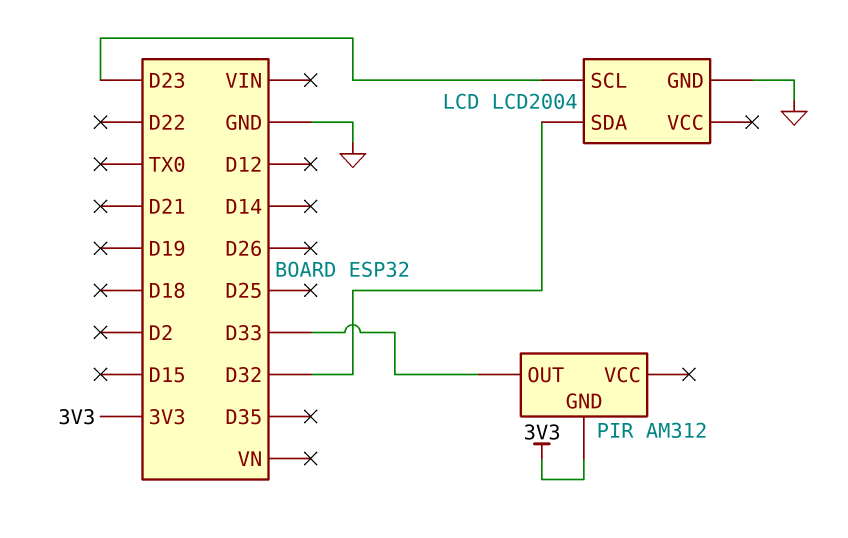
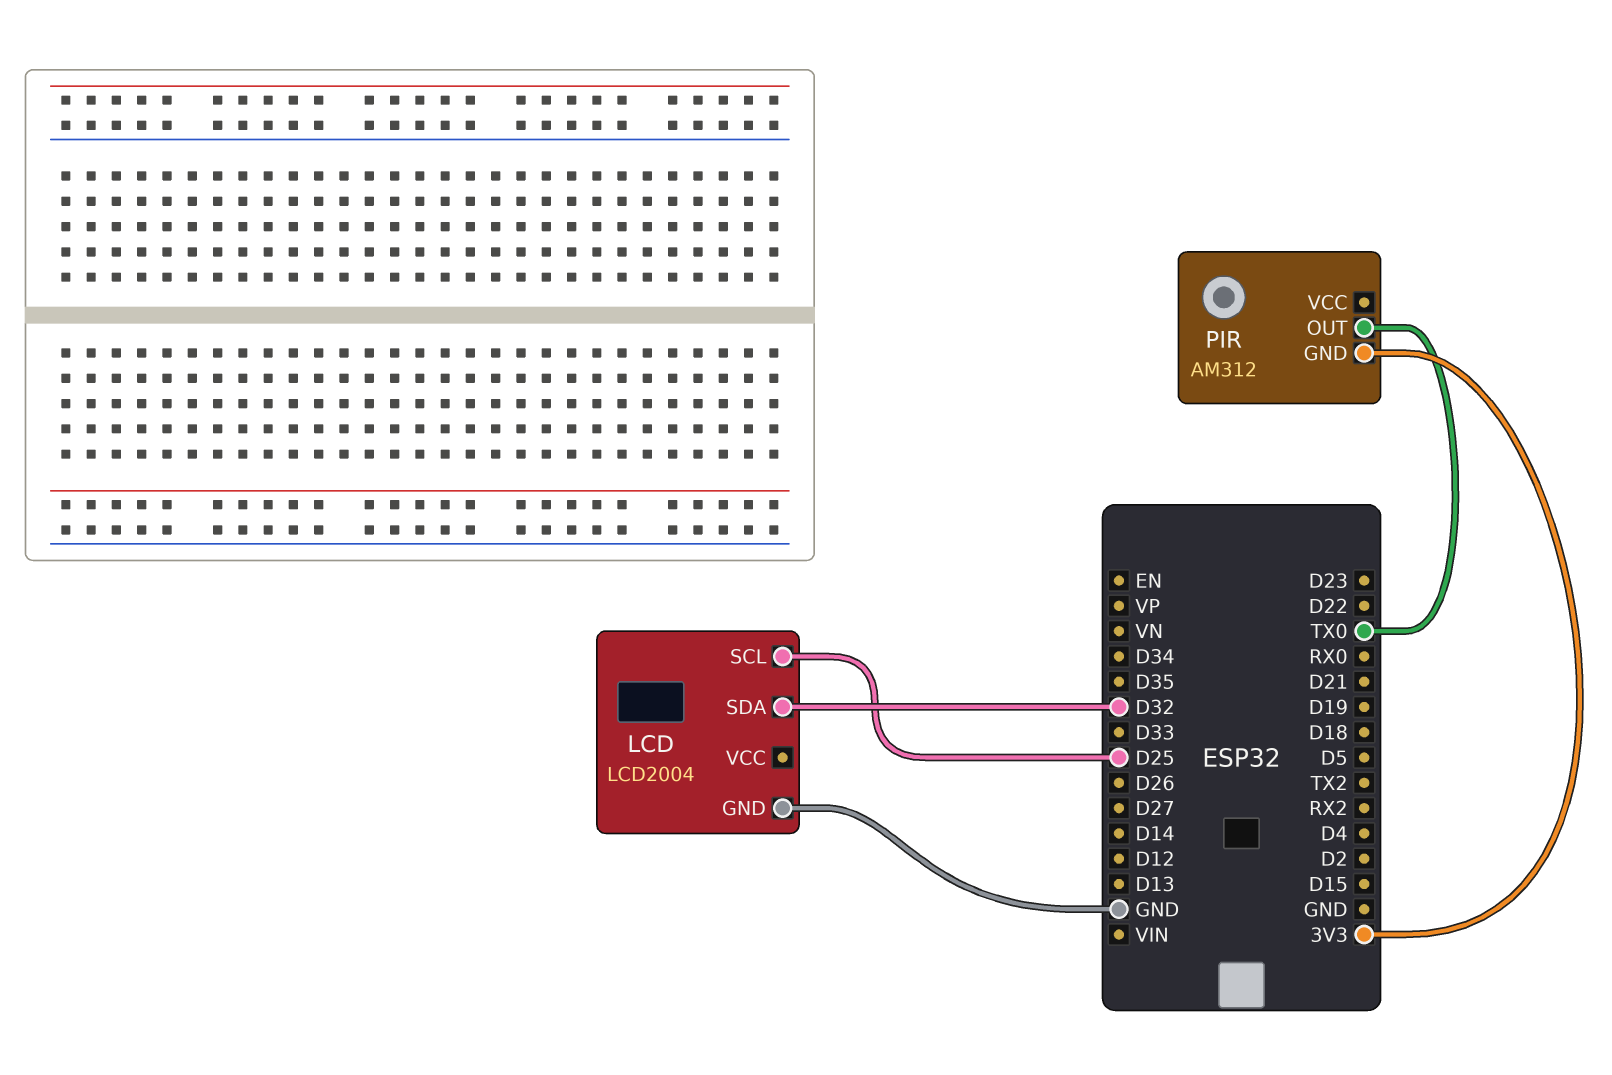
LCD pin SCL: D23 -> D25
PIR pin OUT: D33 -> TX0

